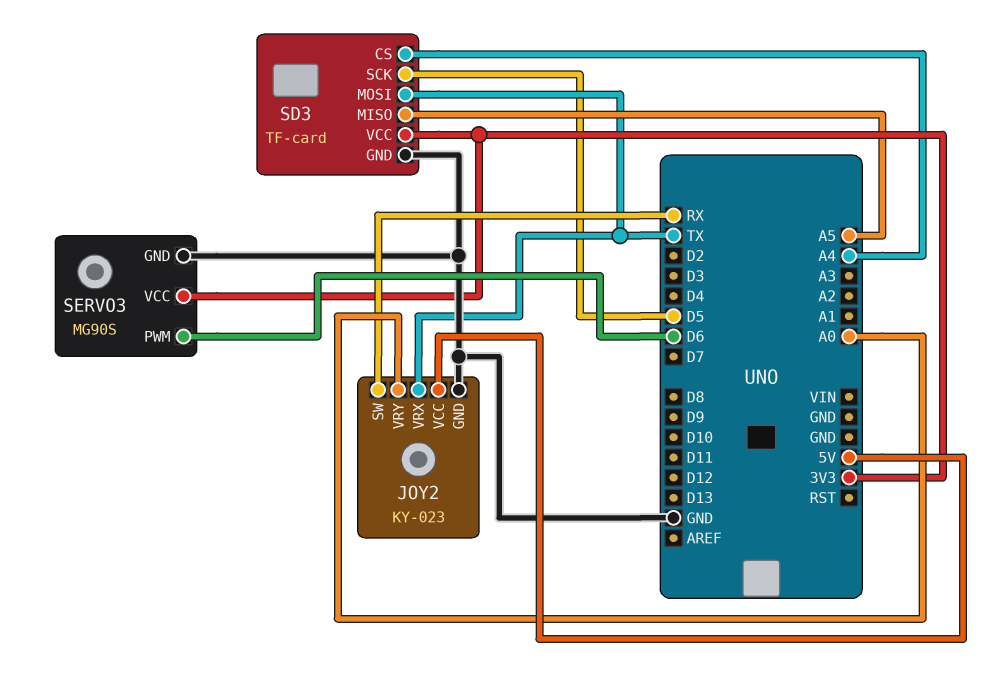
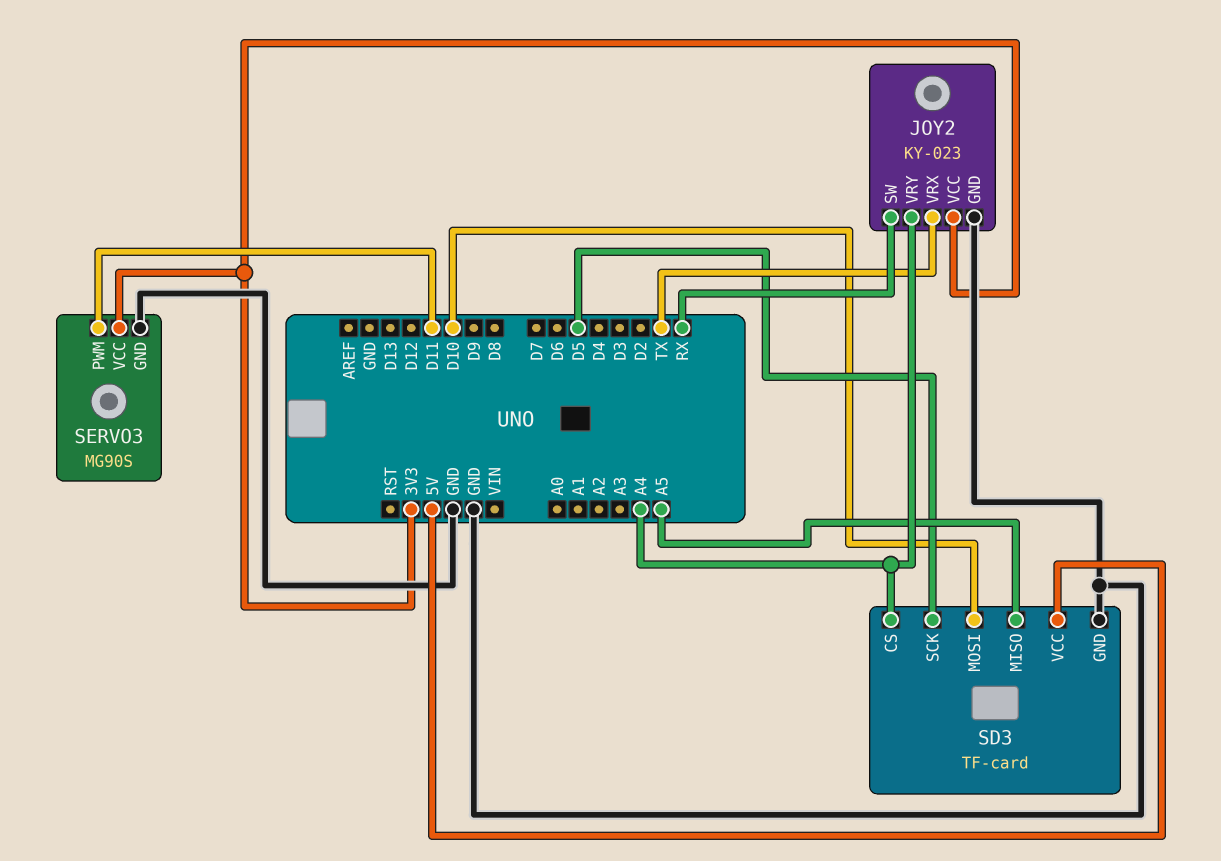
JOY2 pin VCC: 5V -> 3V3
JOY2 pin VRY: A0 -> A4
SD3 pin MOSI: TX -> D10
SD3 pin VCC: 3V3 -> 5V
SERVO3 pin PWM: D6 -> D11

